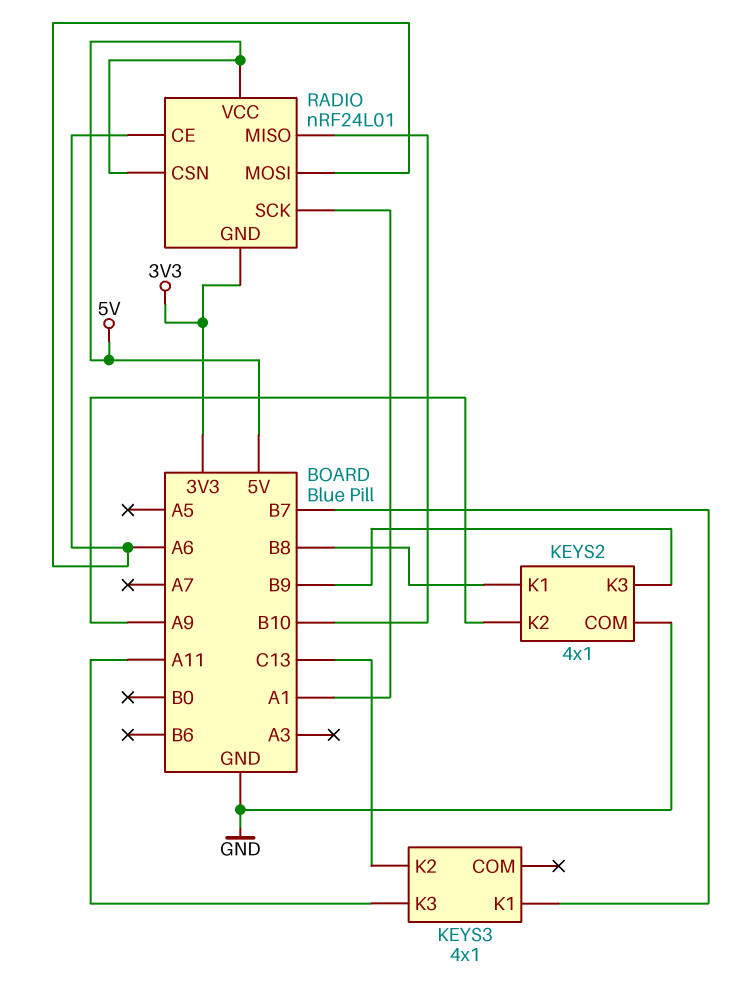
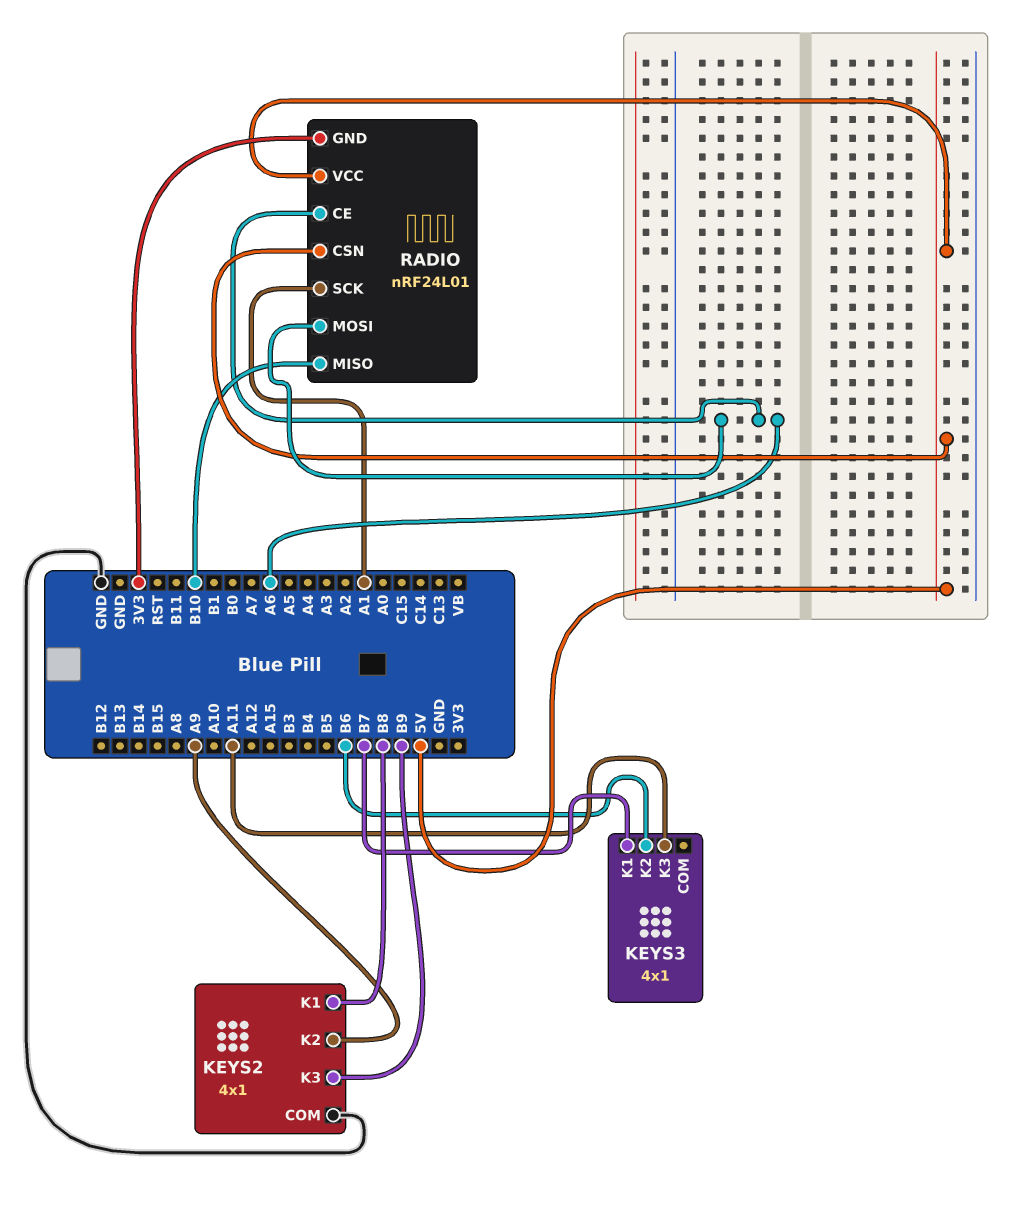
KEYS3 pin K2: C13 -> B6

